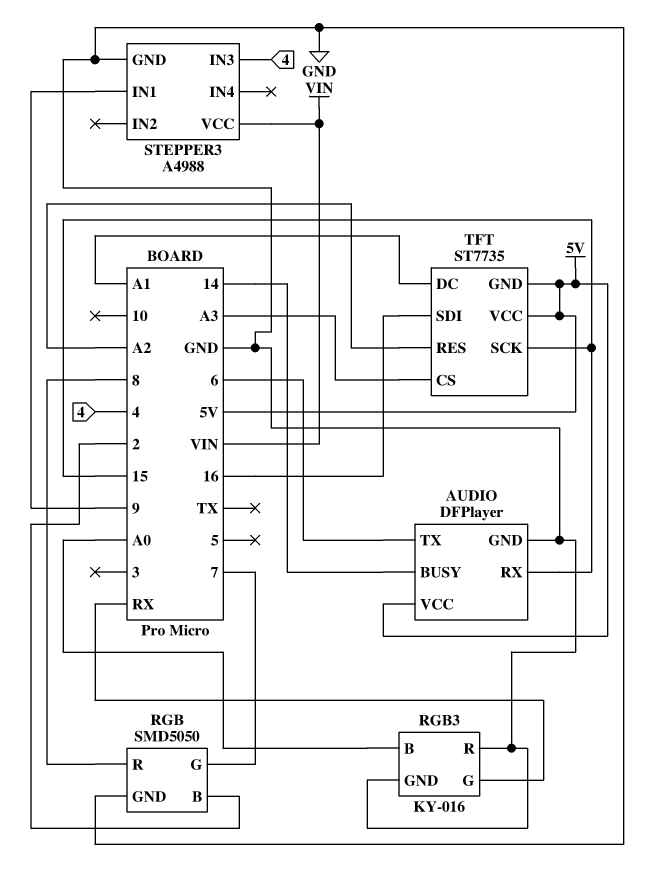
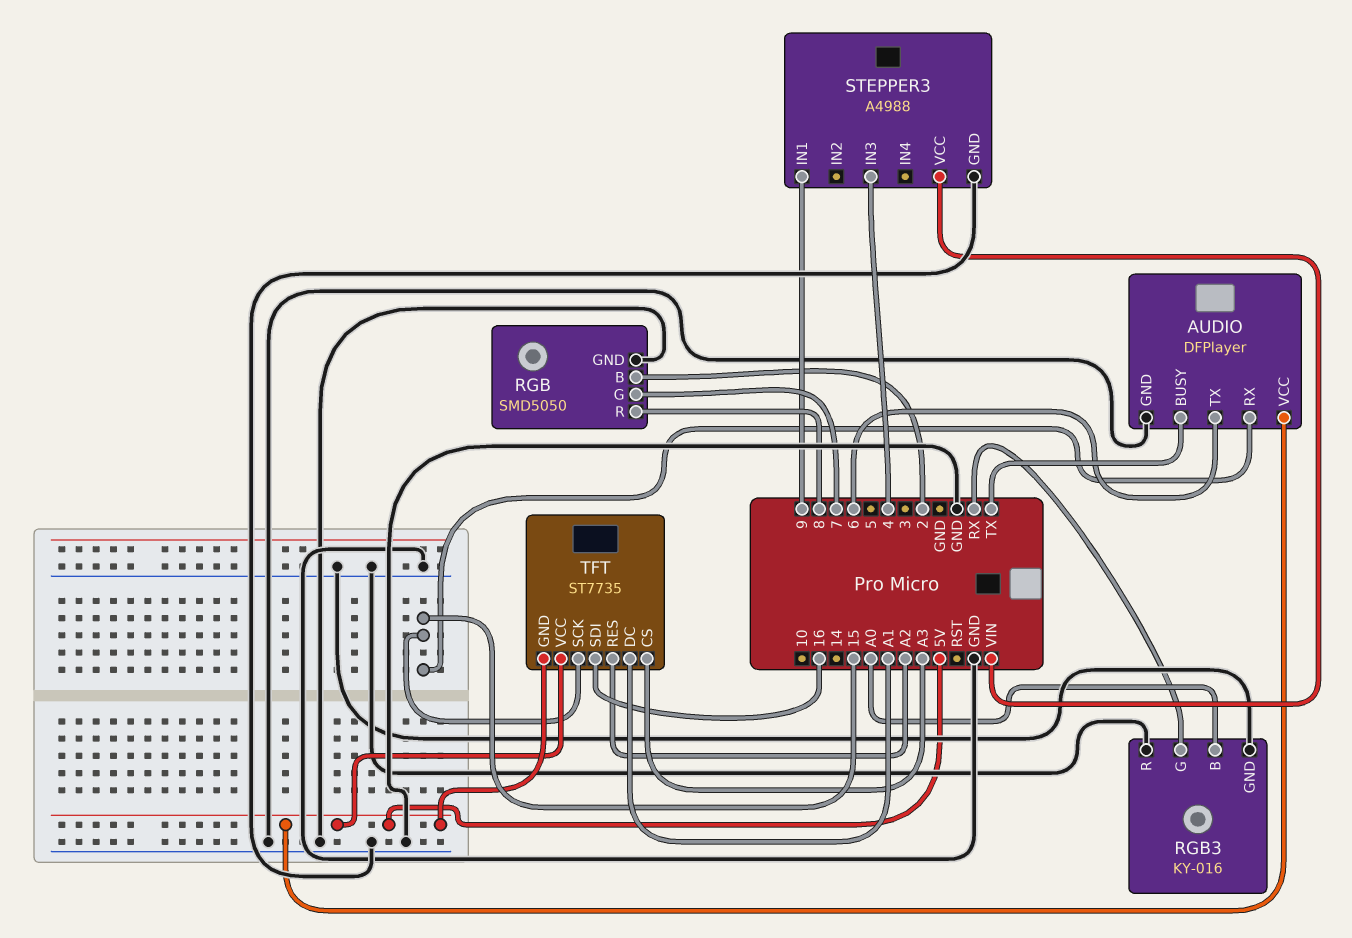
AUDIO pin BUSY: 14 -> TX

